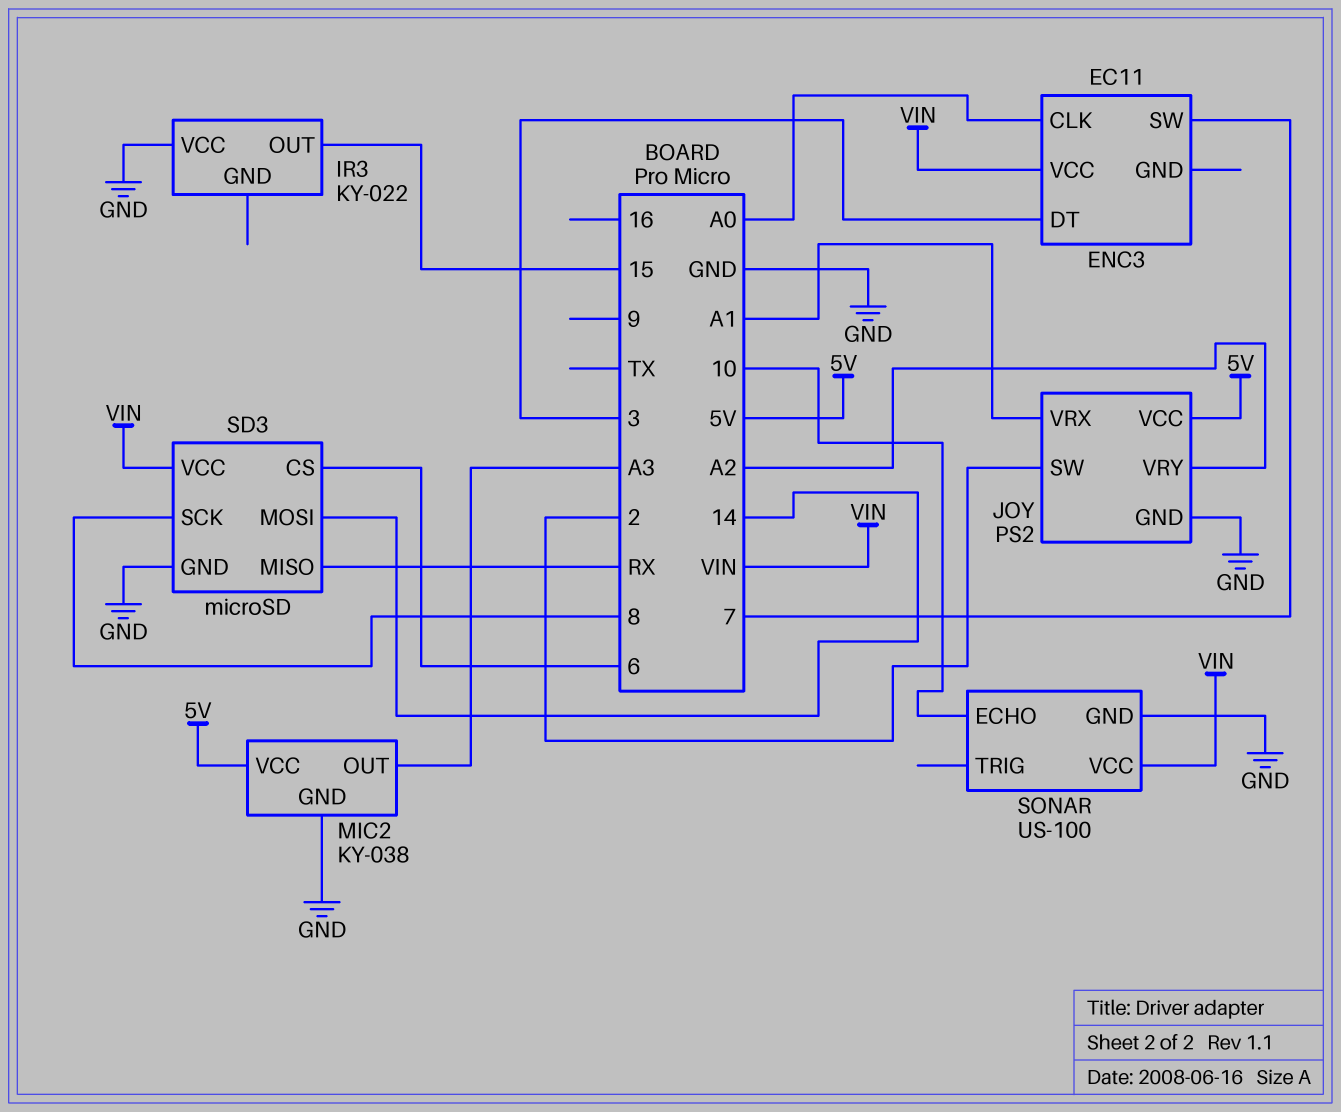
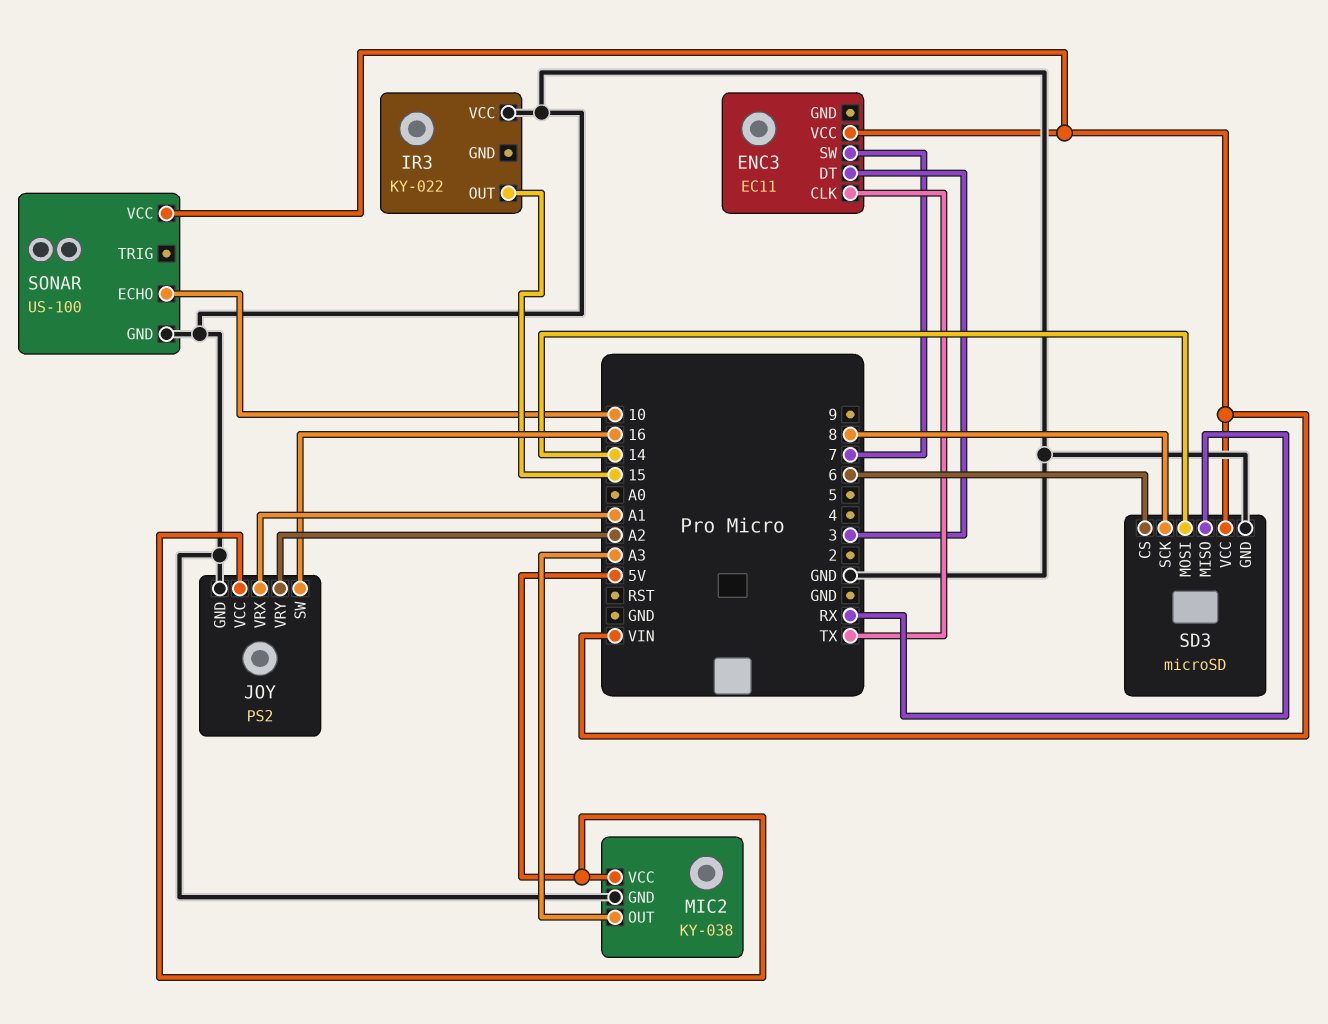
ENC3 pin CLK: A0 -> TX
JOY pin SW: 2 -> 16

